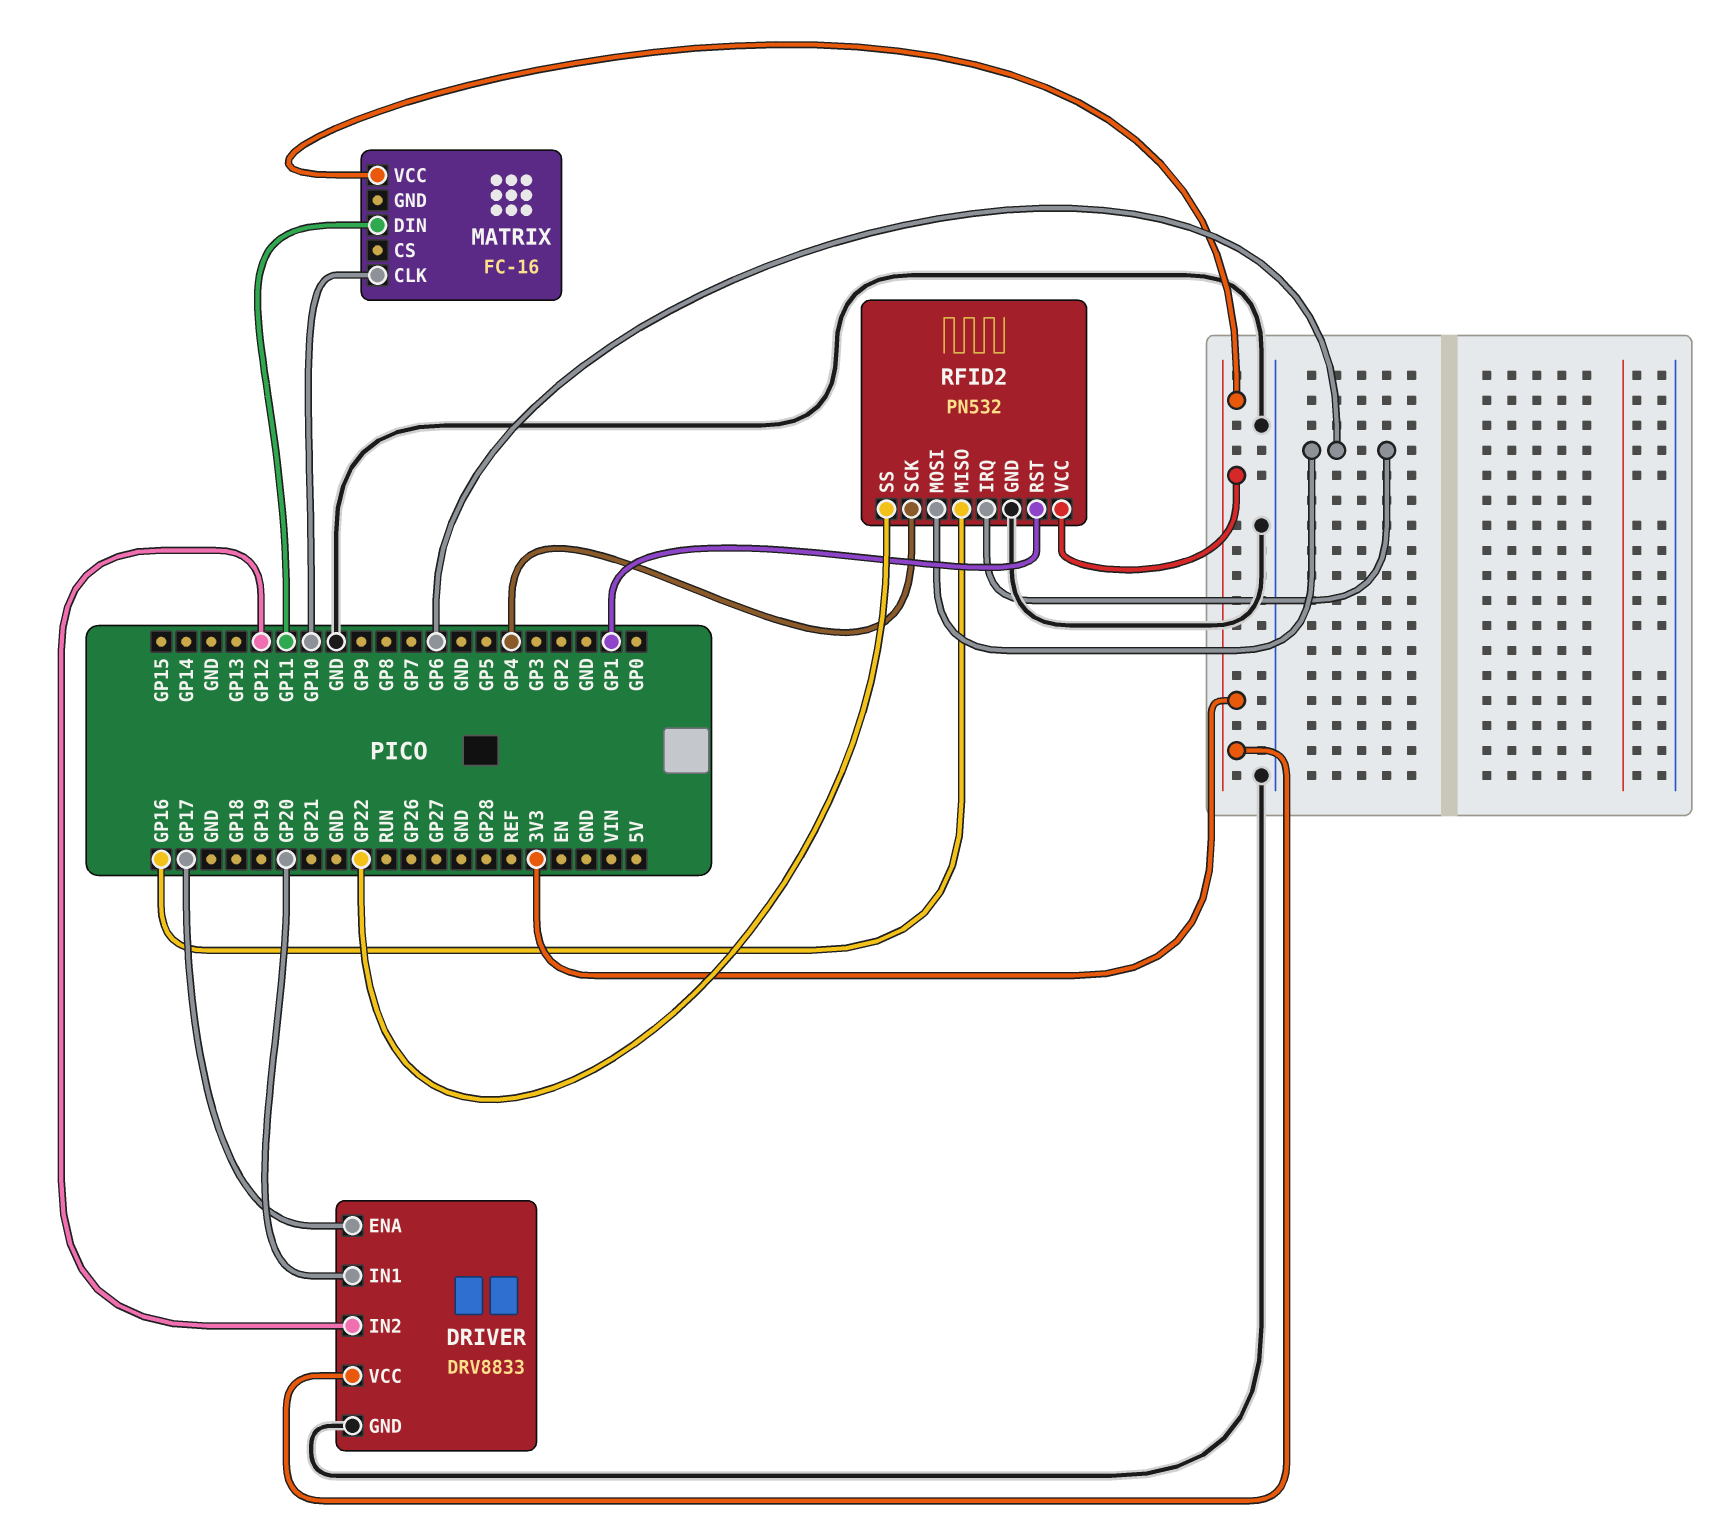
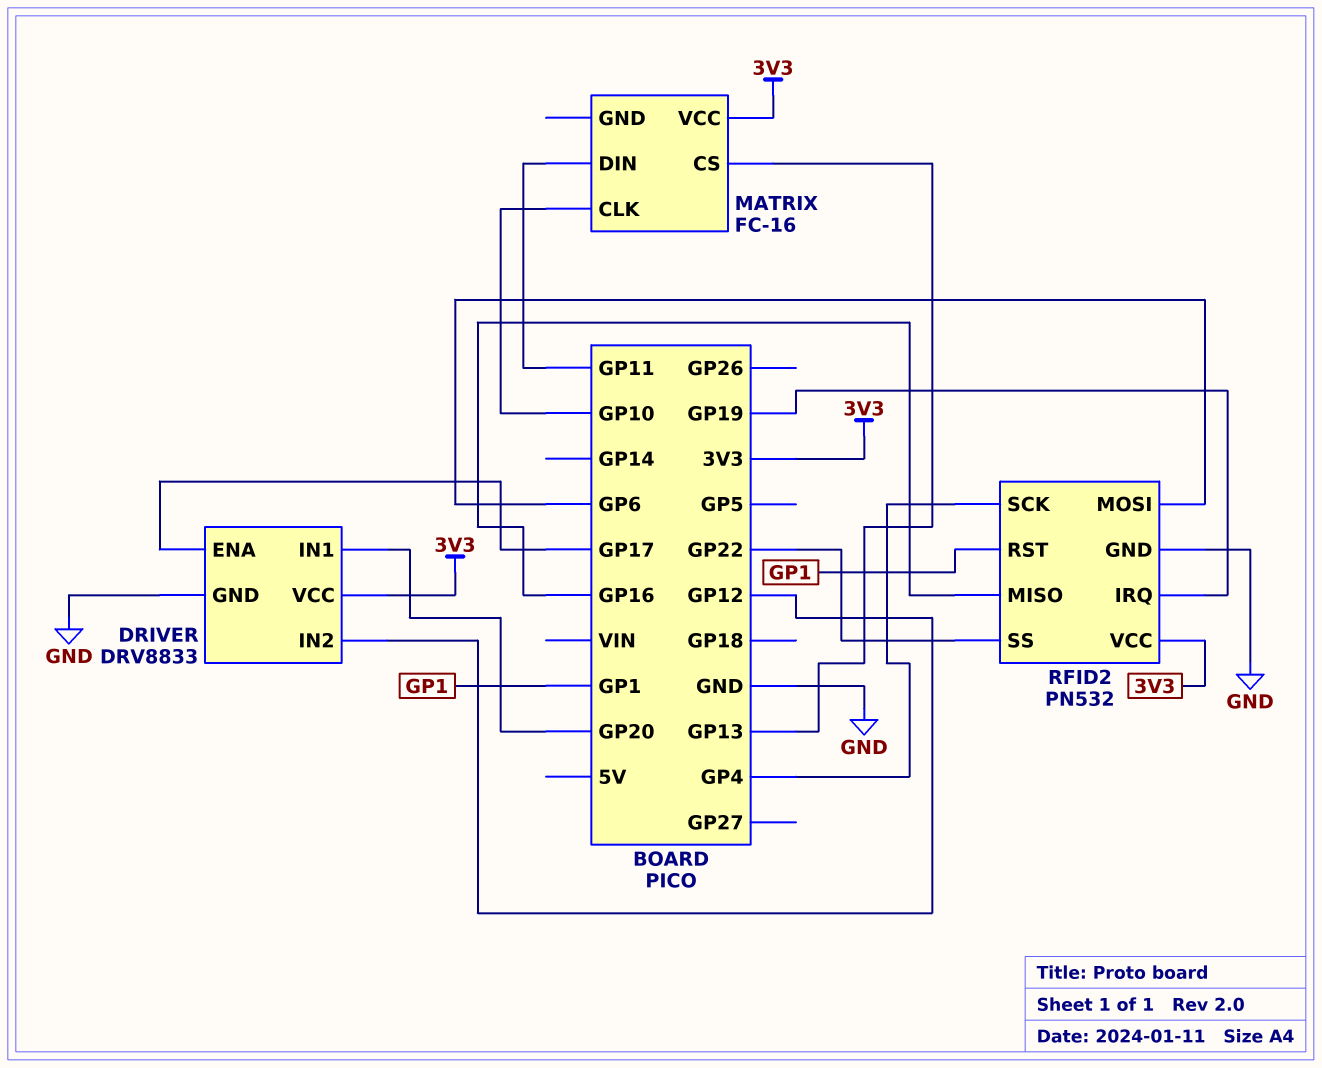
MATRIX pin CS: none -> GP13
RFID2 pin IRQ: GP6 -> GP19

